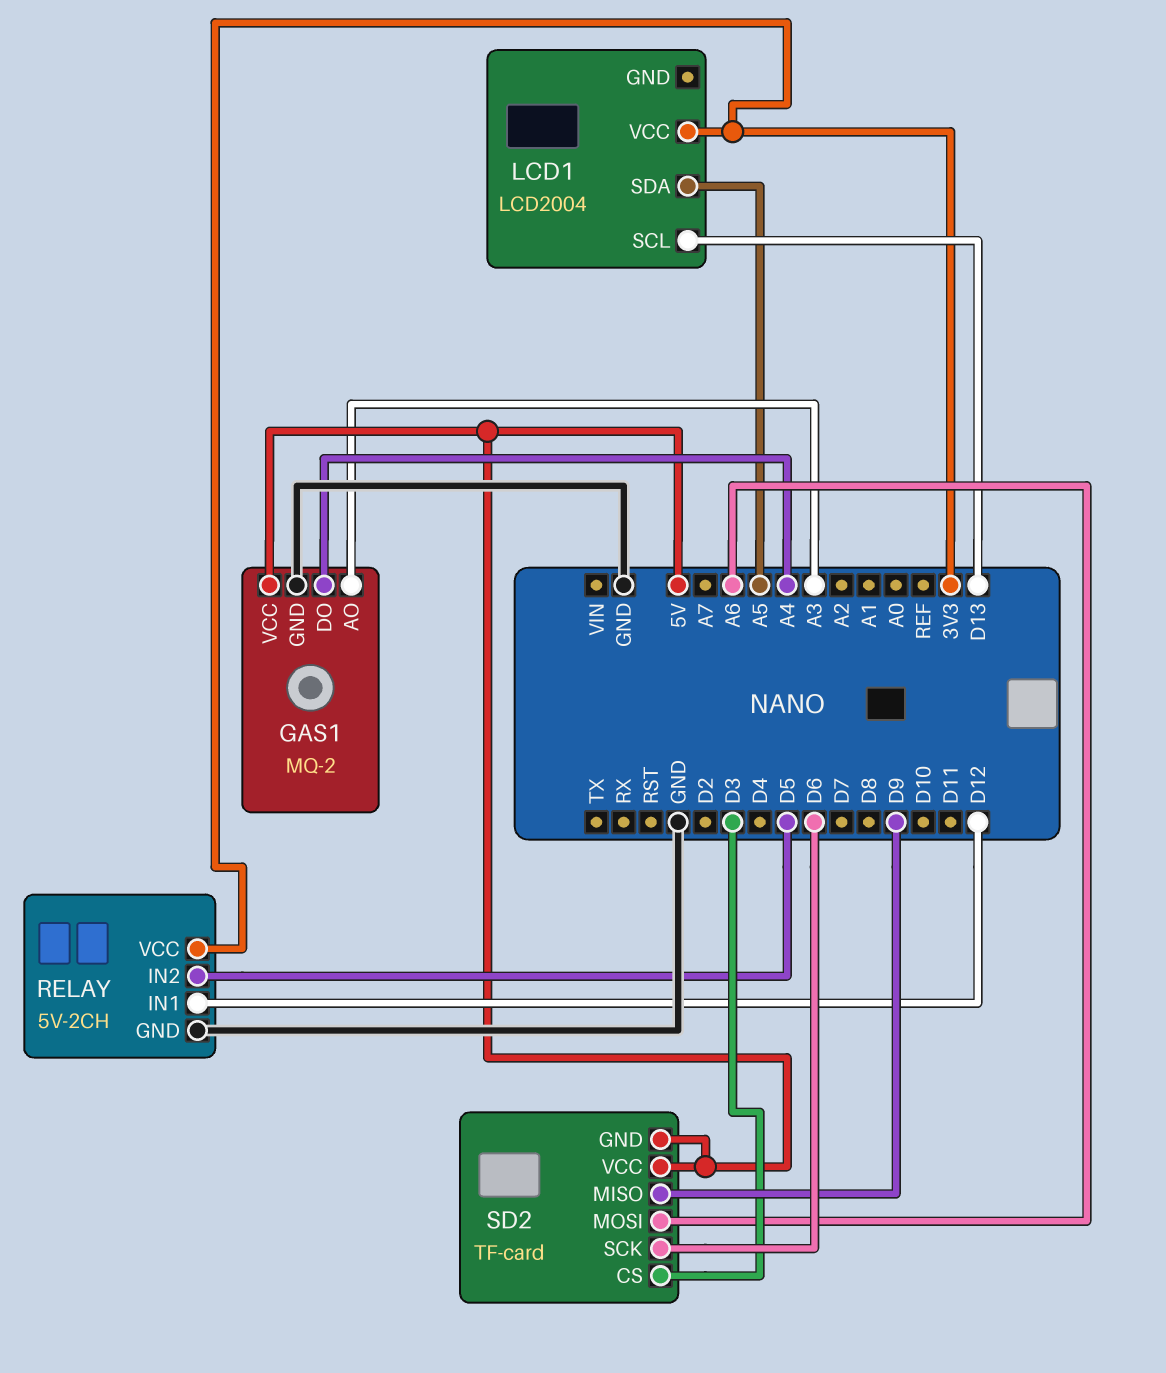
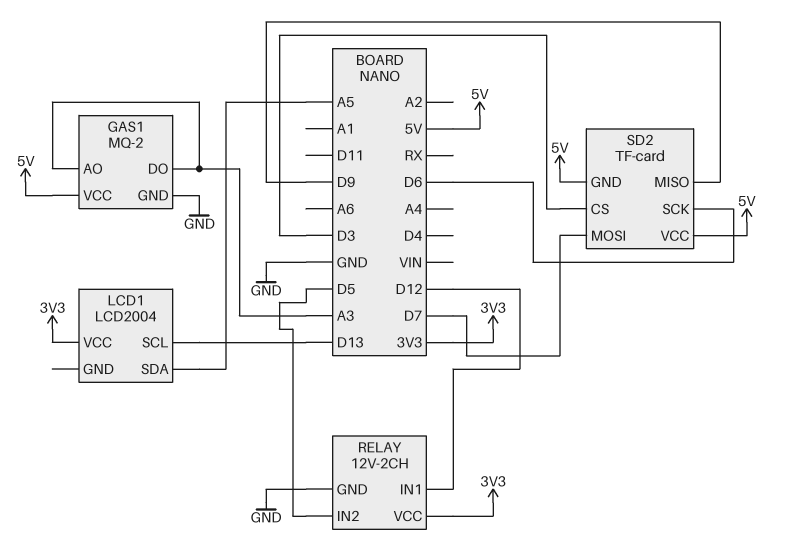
GAS1 pin DO: A4 -> A3
RELAY: 5V-2CH -> 12V-2CH
SD2 pin MOSI: A6 -> D7

